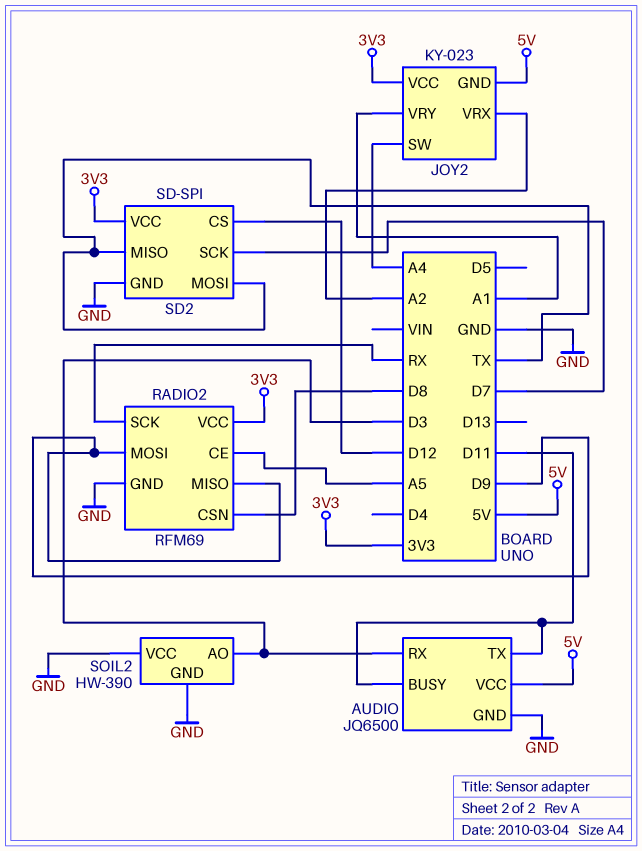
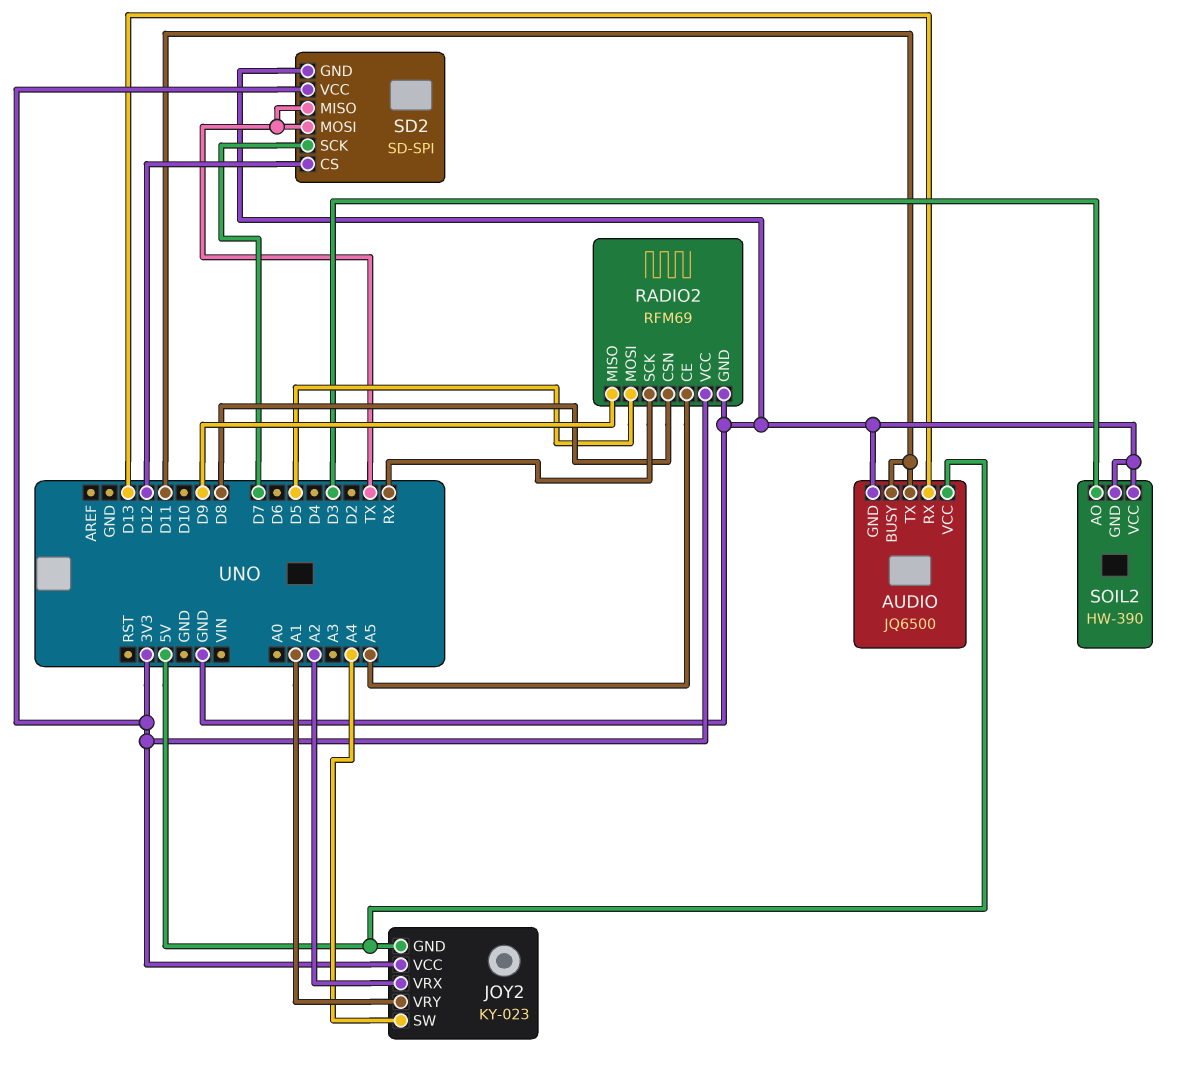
AUDIO pin RX: D3 -> D13
RADIO2 pin MOSI: D9 -> D5

